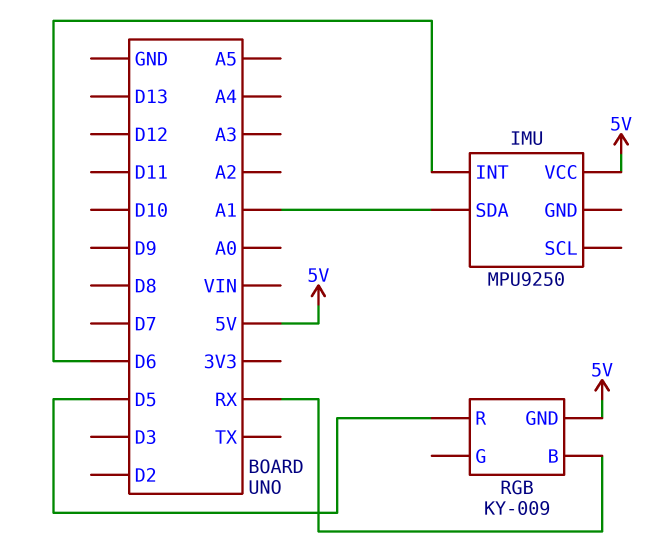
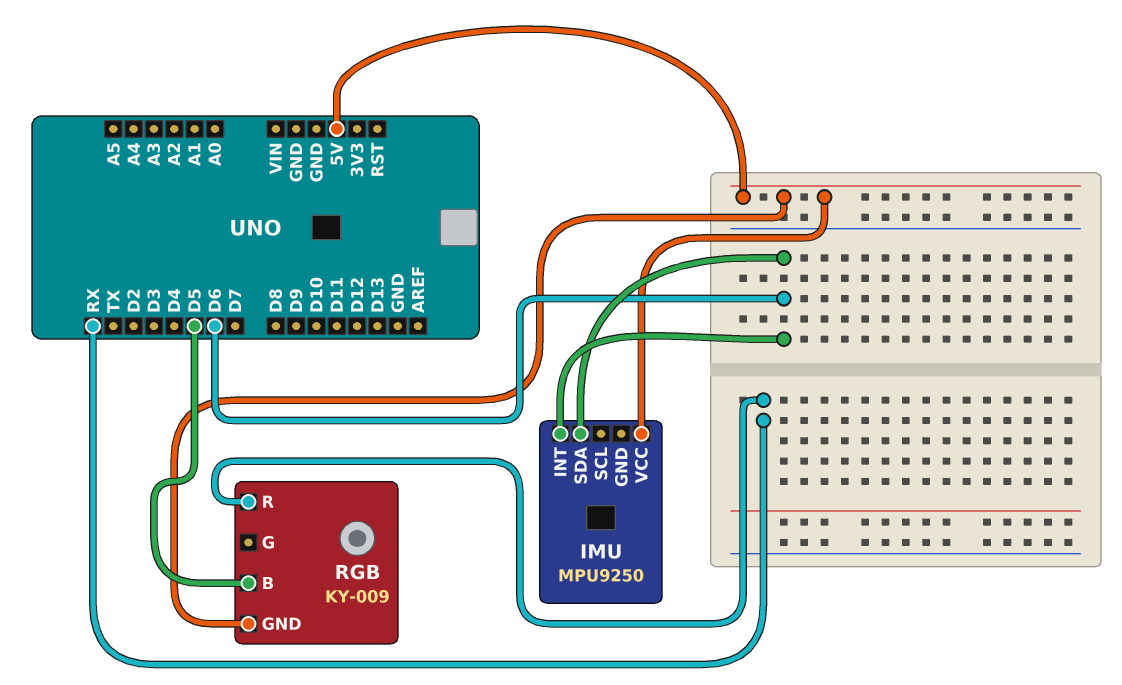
IMU pin SDA: A1 -> D6
RGB pin B: RX -> D5
RGB pin R: D5 -> RX

